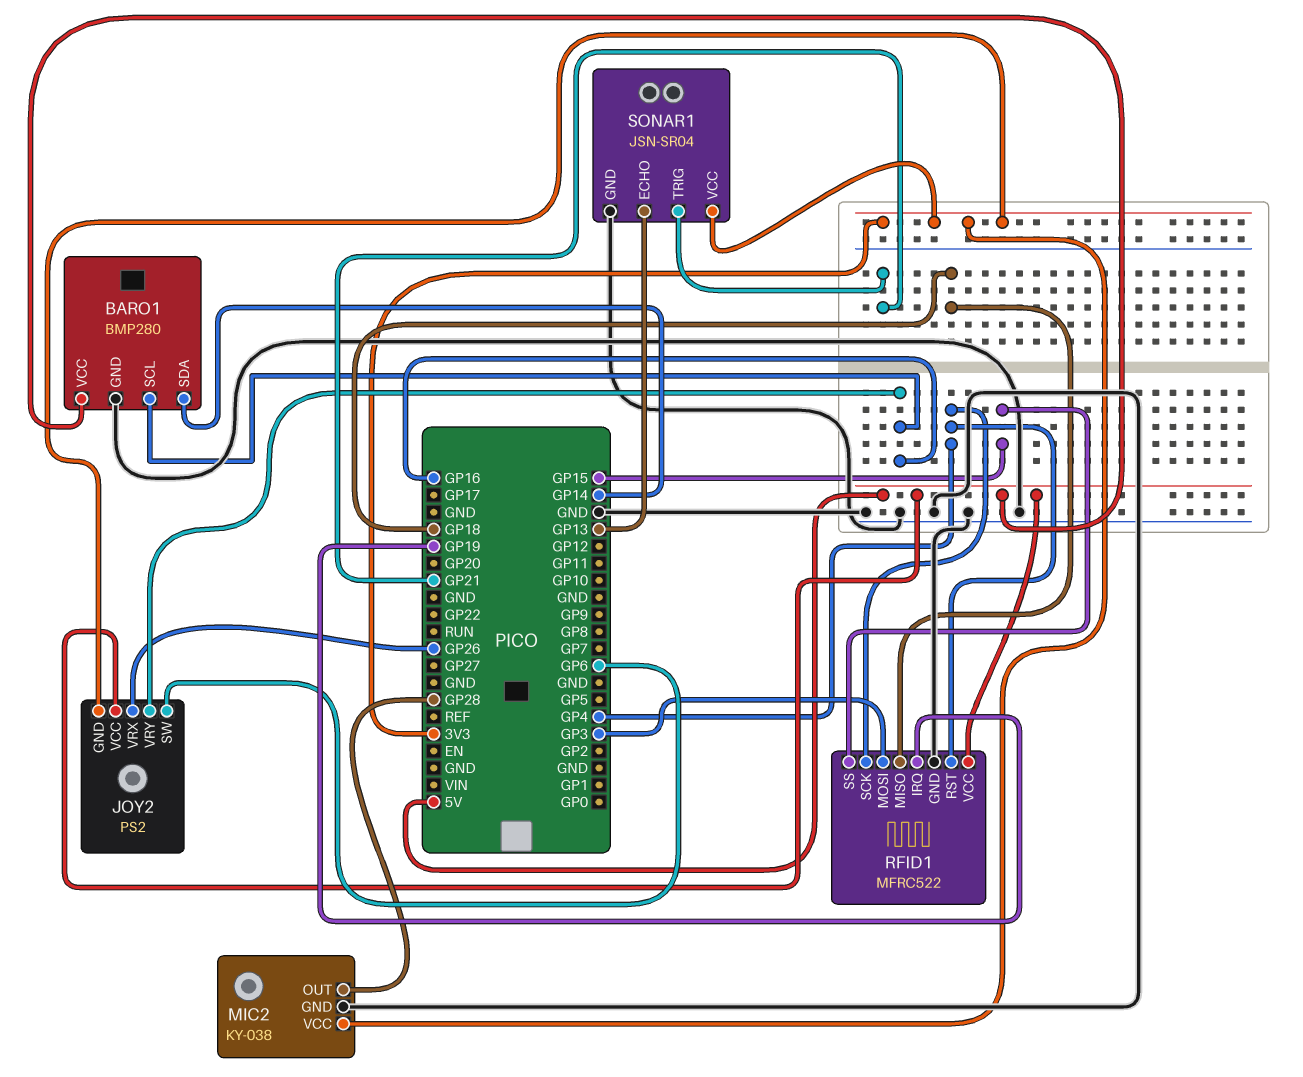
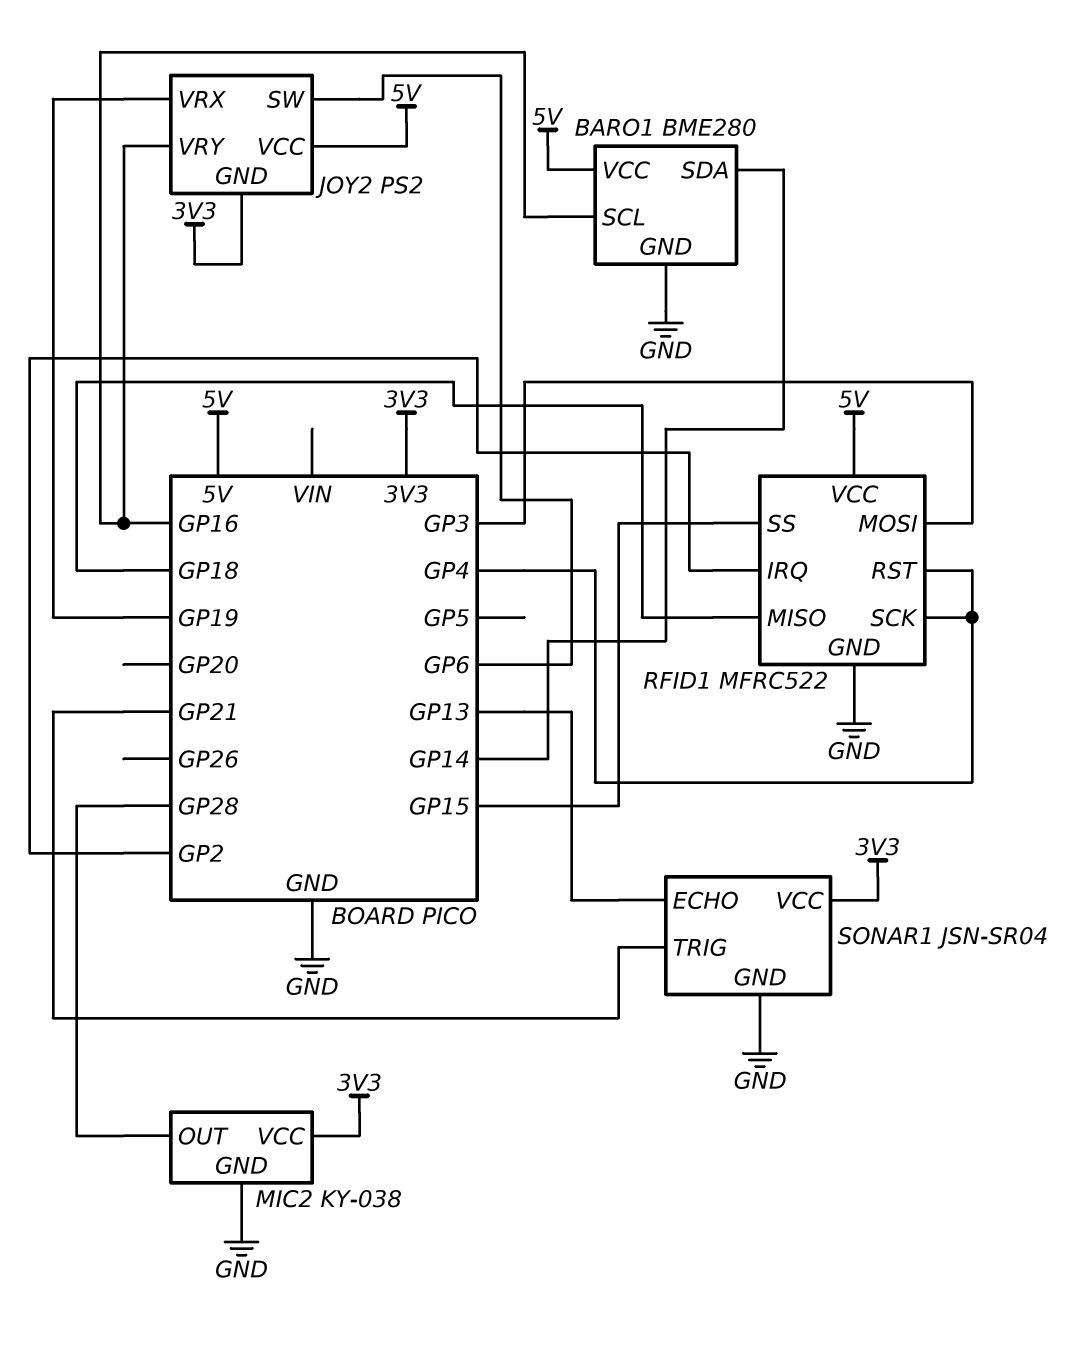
BARO1: BMP280 -> BME280
JOY2 pin VRX: GP26 -> GP19
RFID1 pin IRQ: GP19 -> GP2

